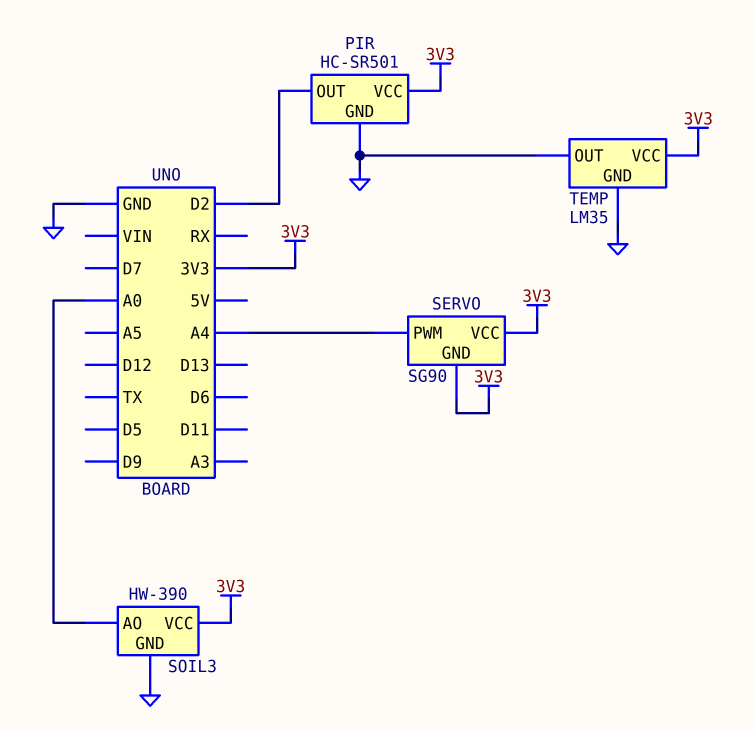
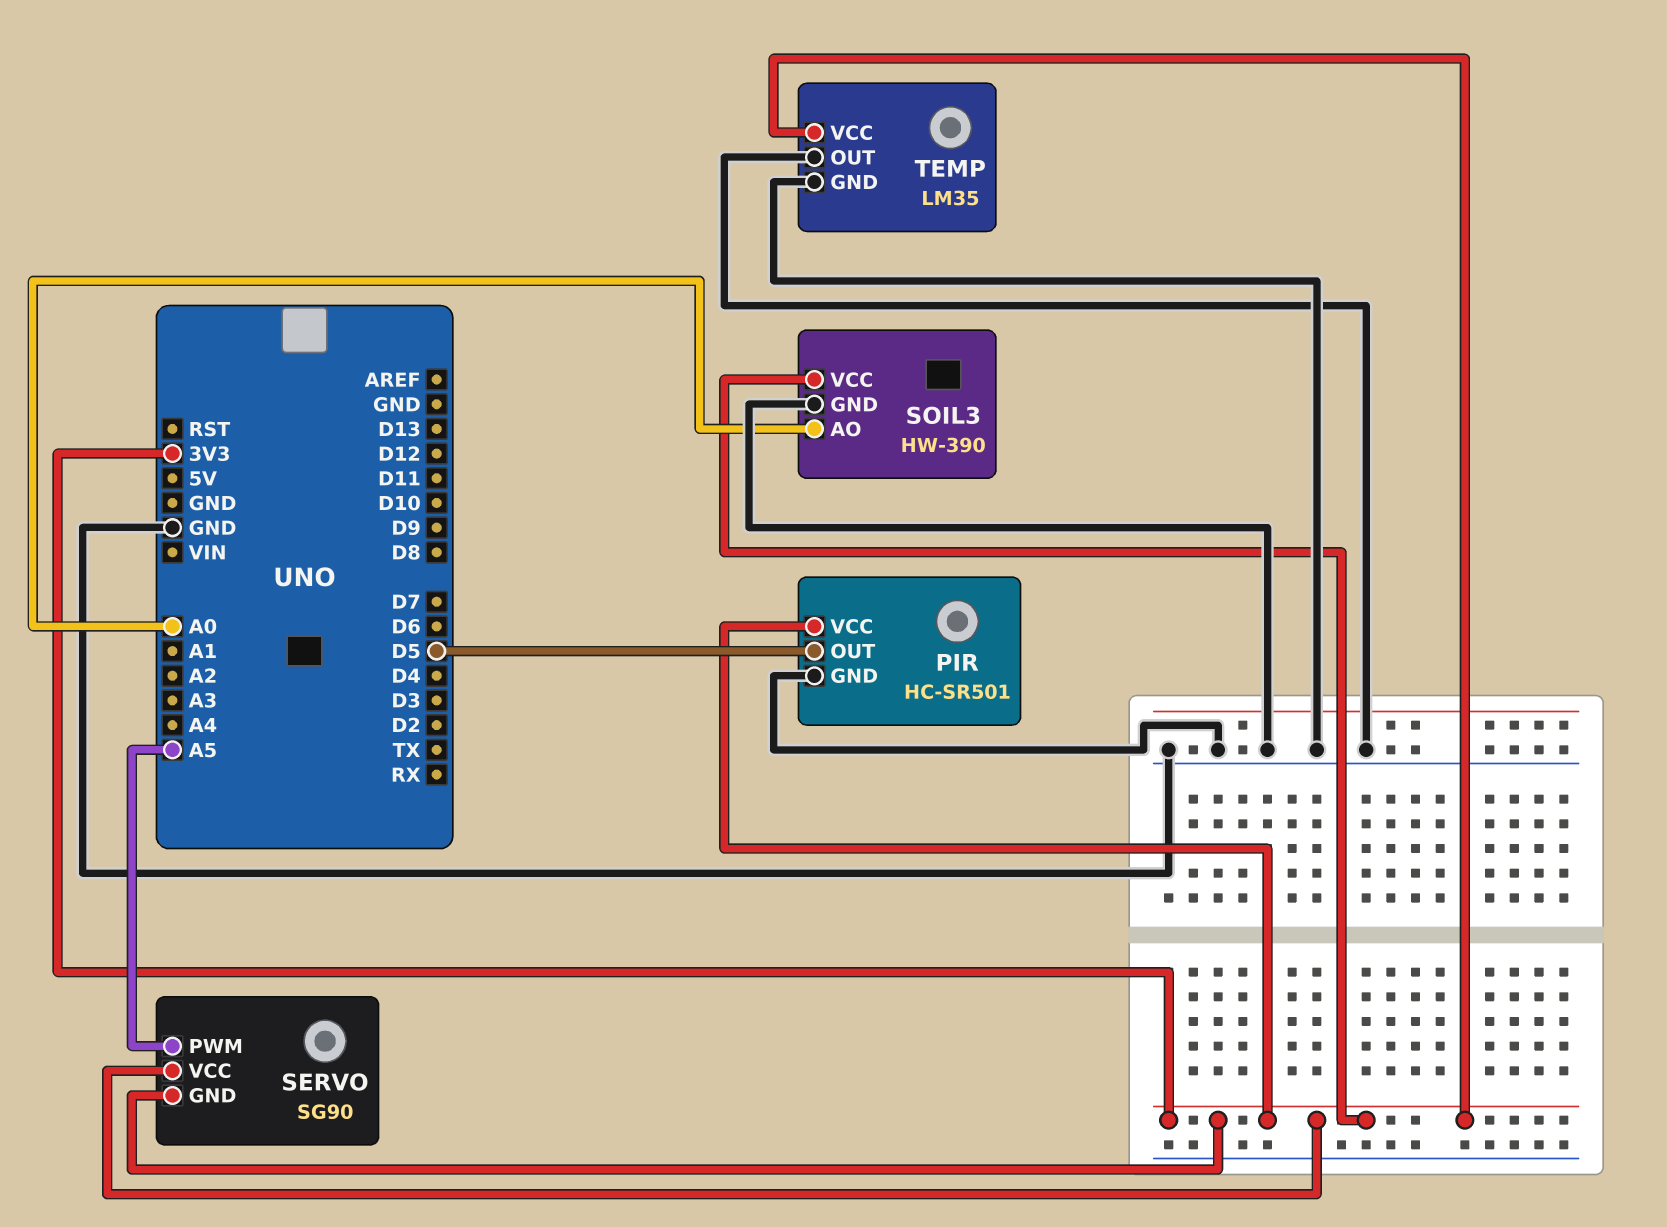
PIR pin OUT: D2 -> D5
SERVO pin PWM: A4 -> A5

